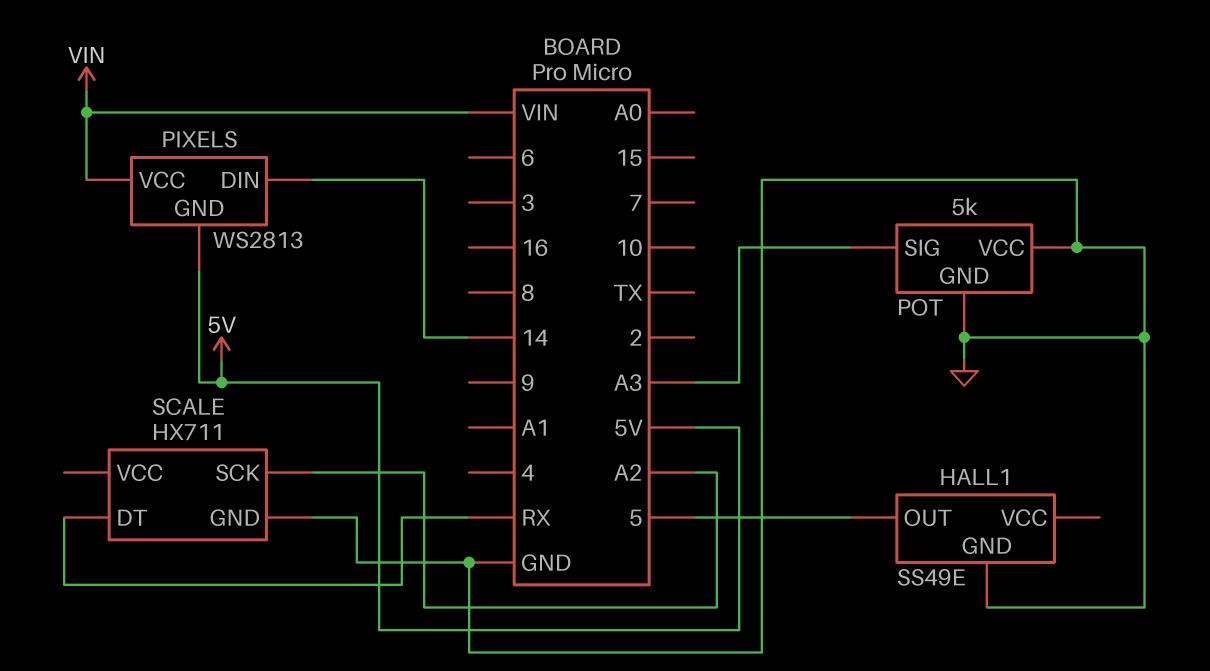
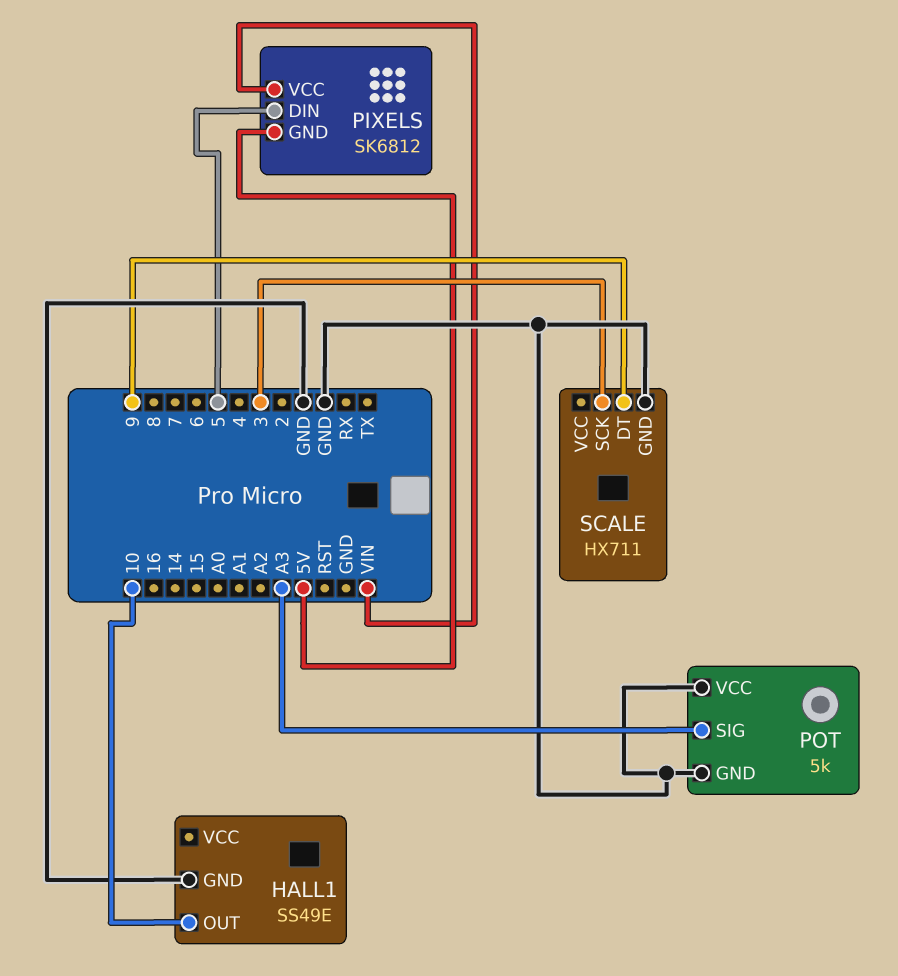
HALL1 pin OUT: 5 -> 10
PIXELS: WS2813 -> SK6812
PIXELS pin DIN: 14 -> 5
SCALE pin DT: RX -> 9
SCALE pin SCK: A2 -> 3

